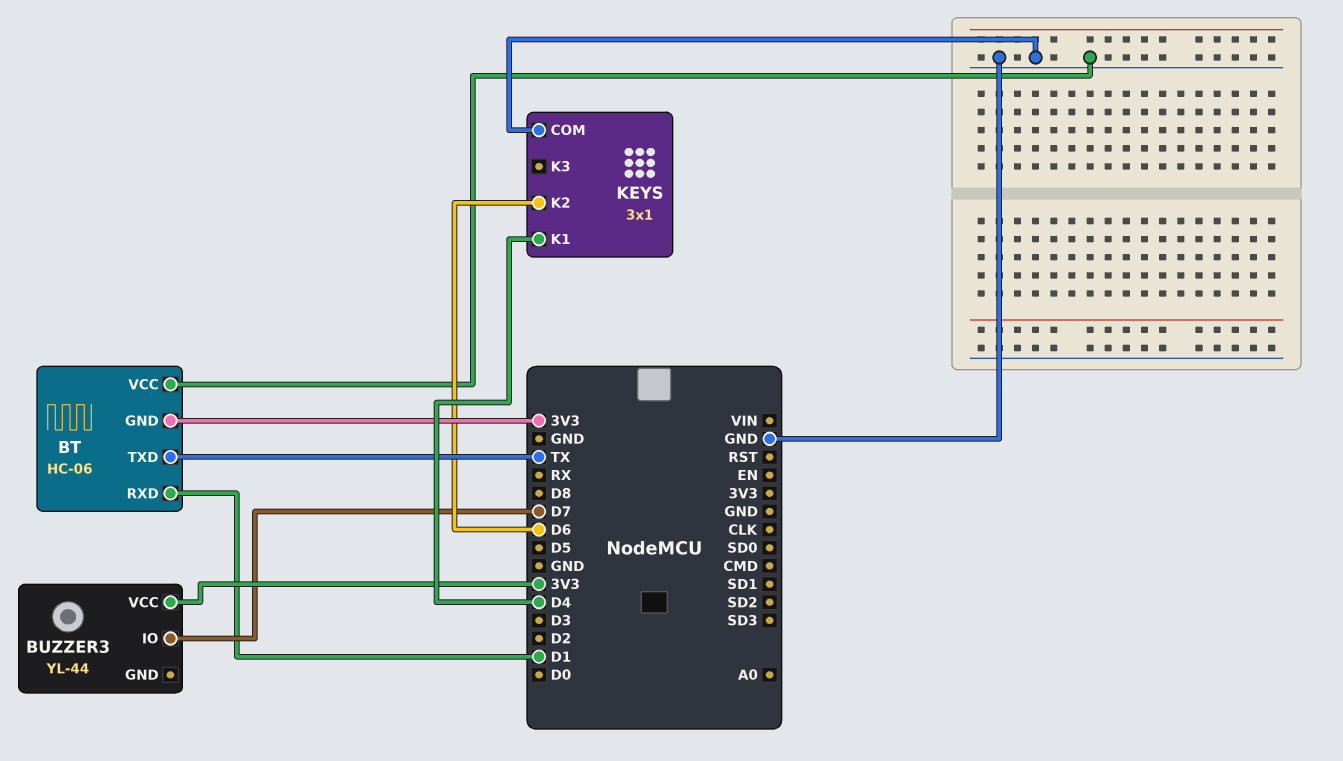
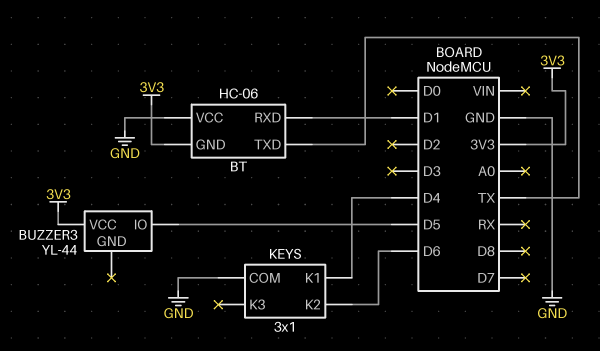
BUZZER3 pin IO: D7 -> D5

